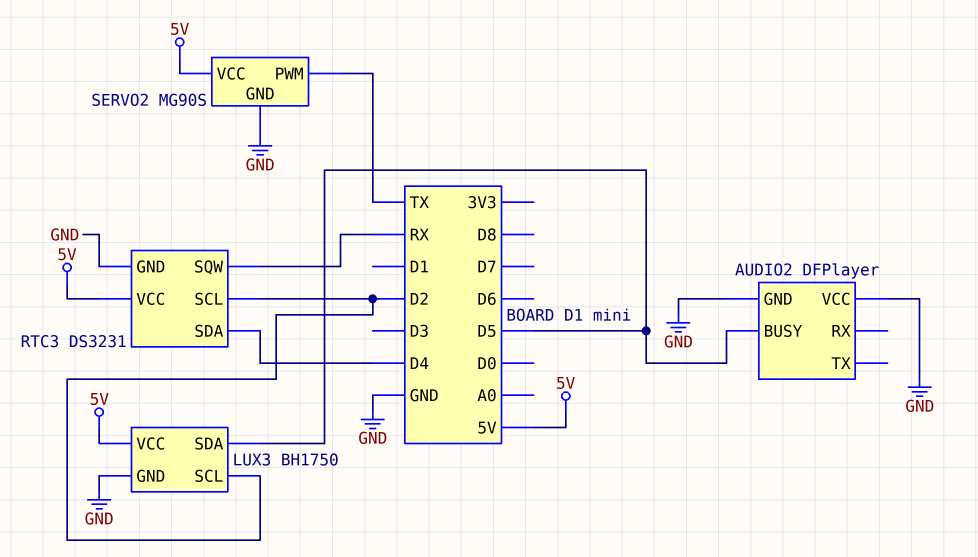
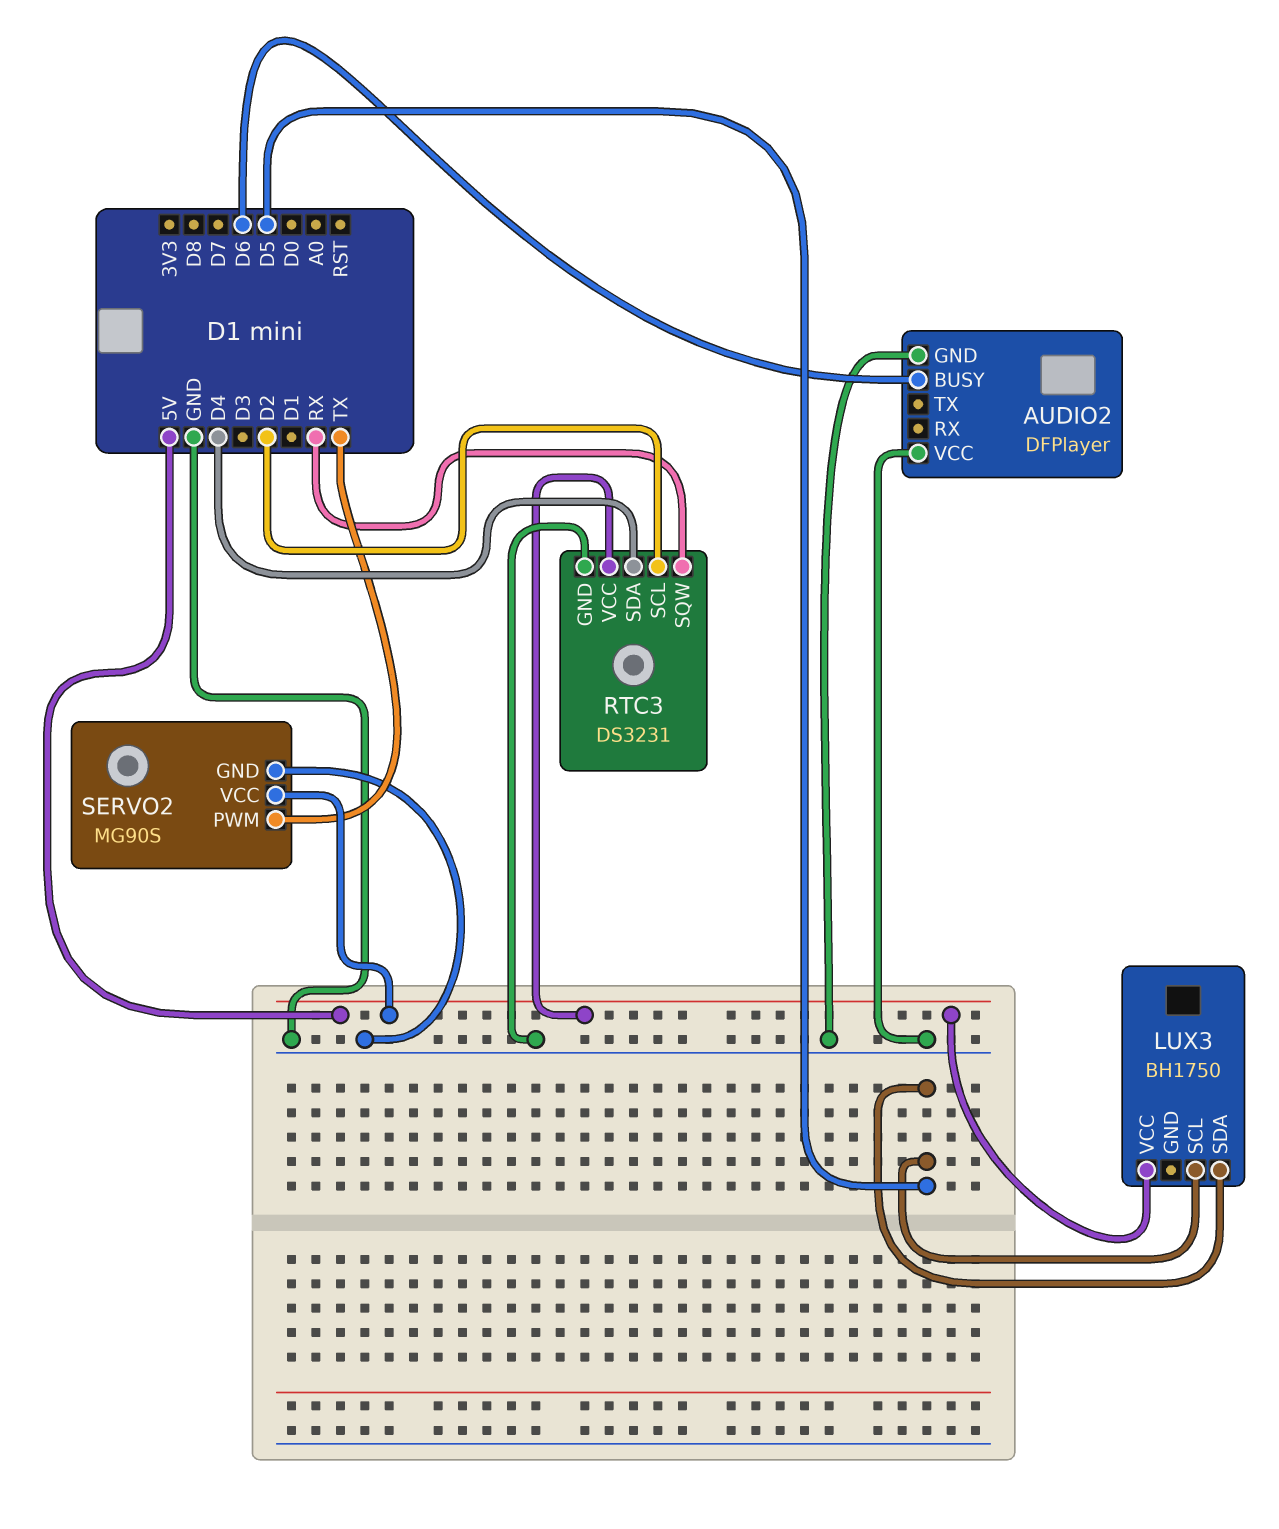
AUDIO2 pin BUSY: D5 -> D6
LUX3 pin GND: GND -> none
LUX3 pin SCL: D2 -> D5

